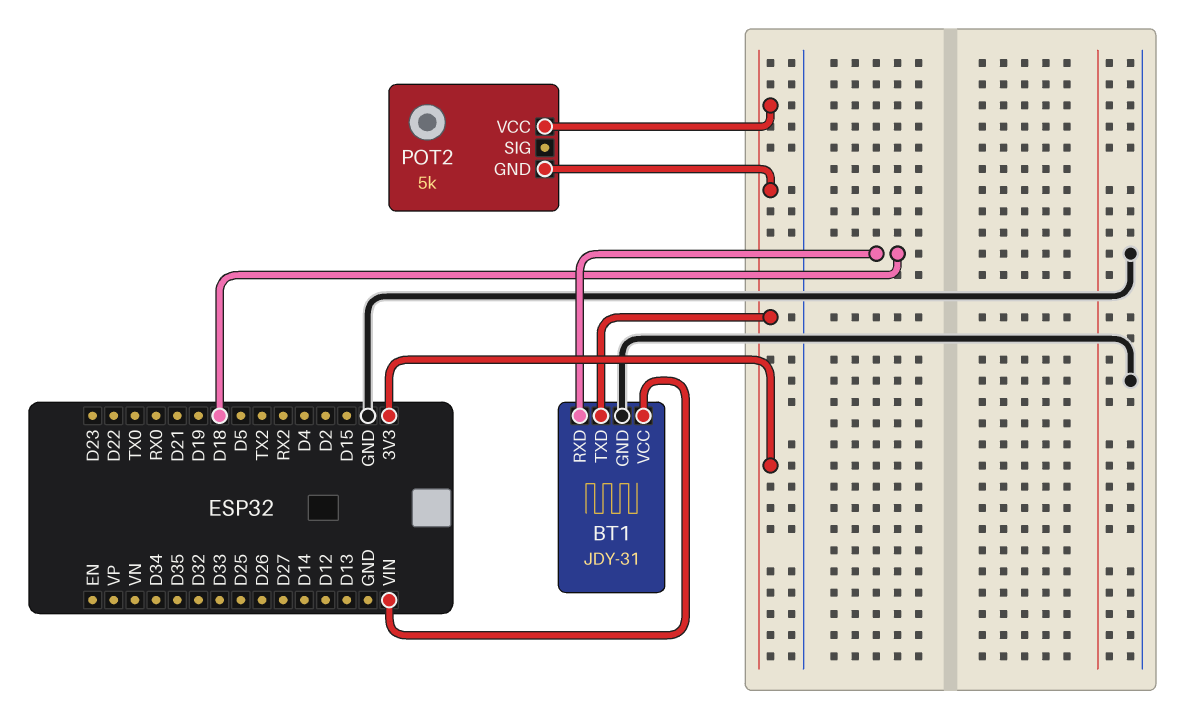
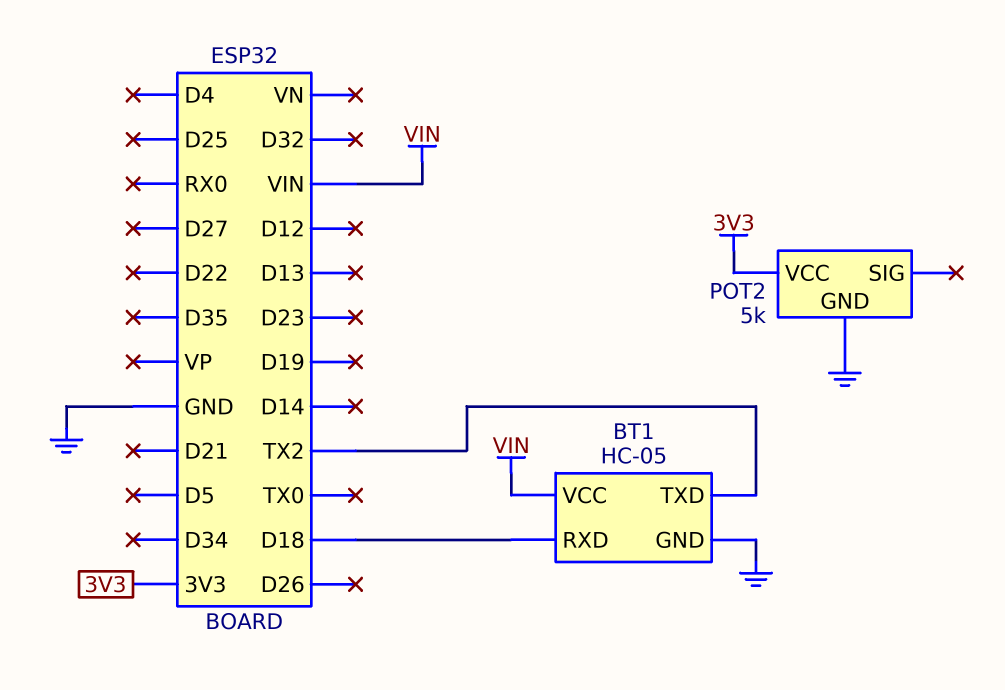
BT1: JDY-31 -> HC-05
BT1 pin TXD: 3V3 -> TX2
POT2 pin GND: 3V3 -> GND

